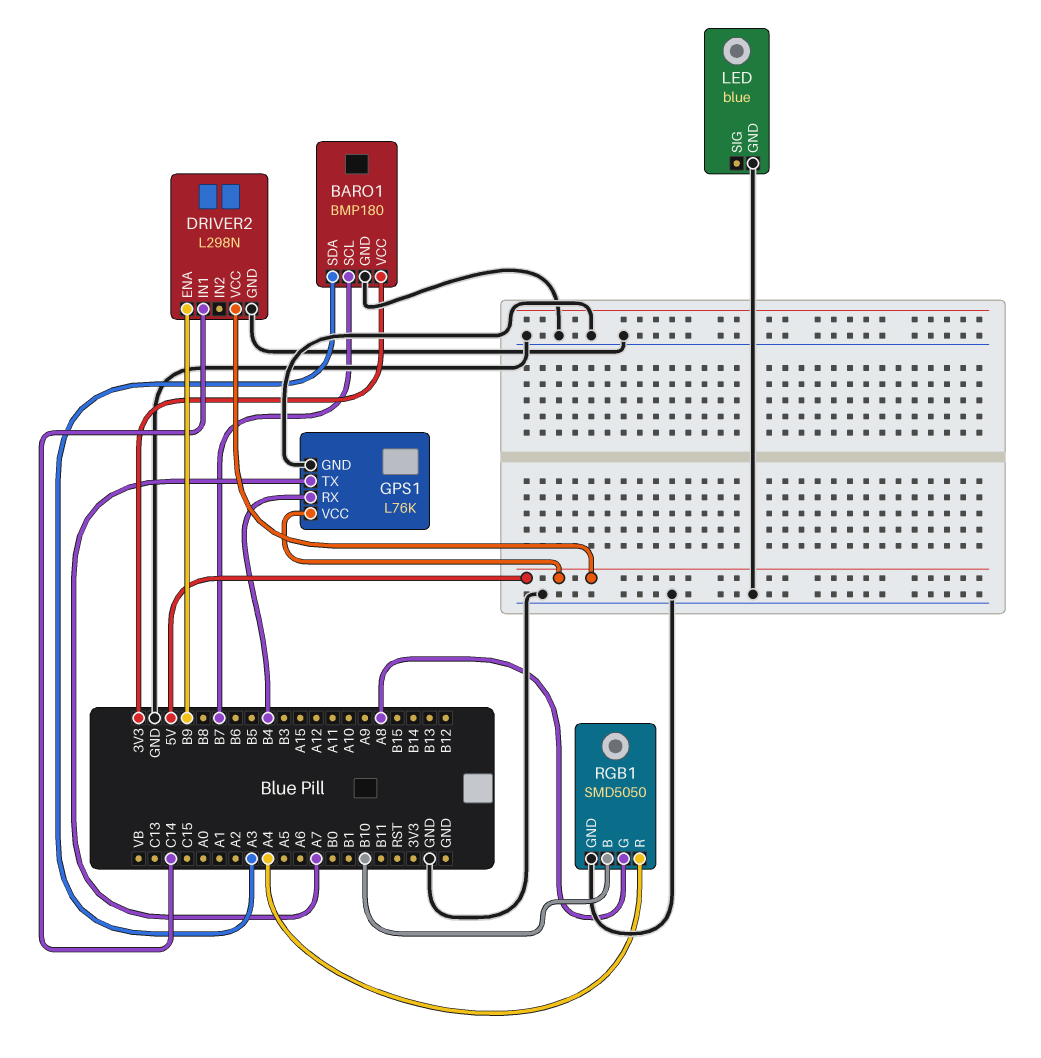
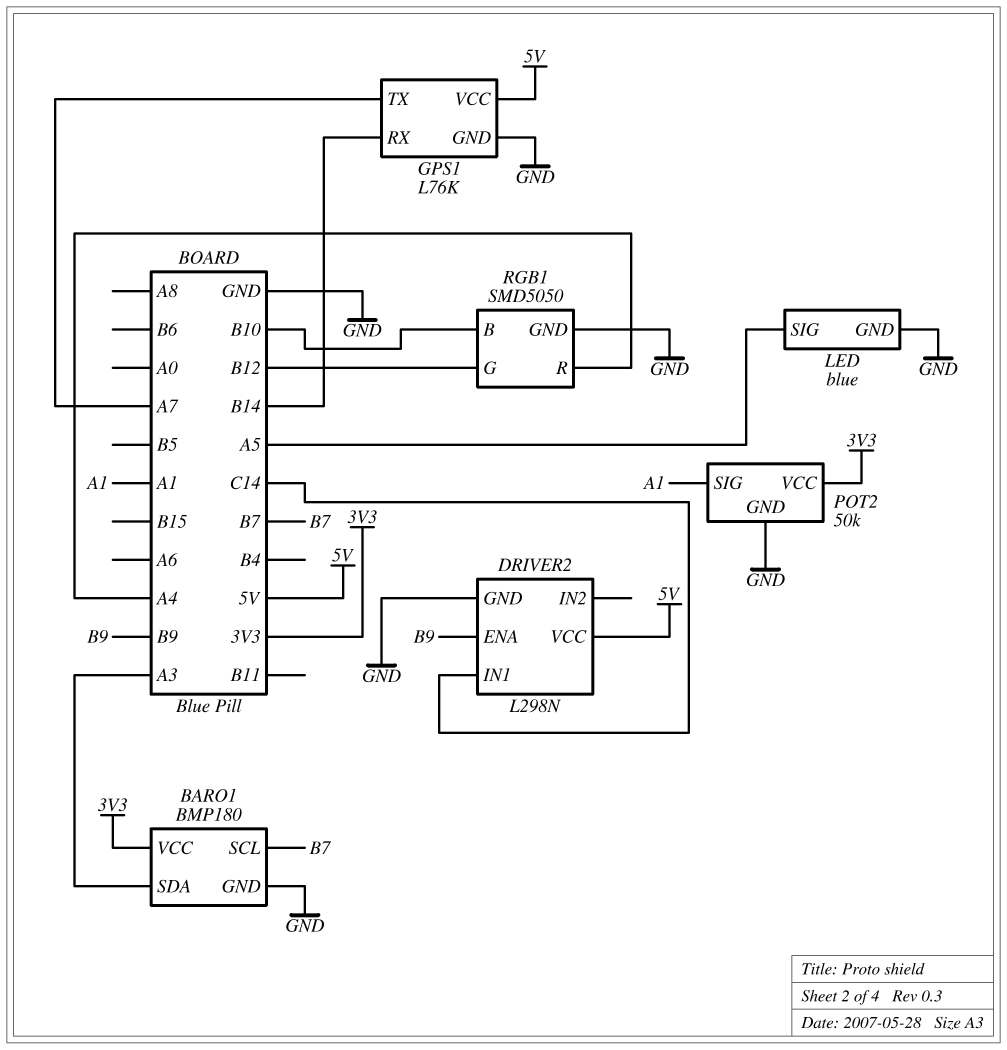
GPS1 pin RX: B4 -> B14
LED pin SIG: none -> A5
POT2: none -> 50k
POT2 pin GND: none -> GND
POT2 pin SIG: none -> A1
POT2 pin VCC: none -> 3V3
RGB1 pin G: A8 -> B12

